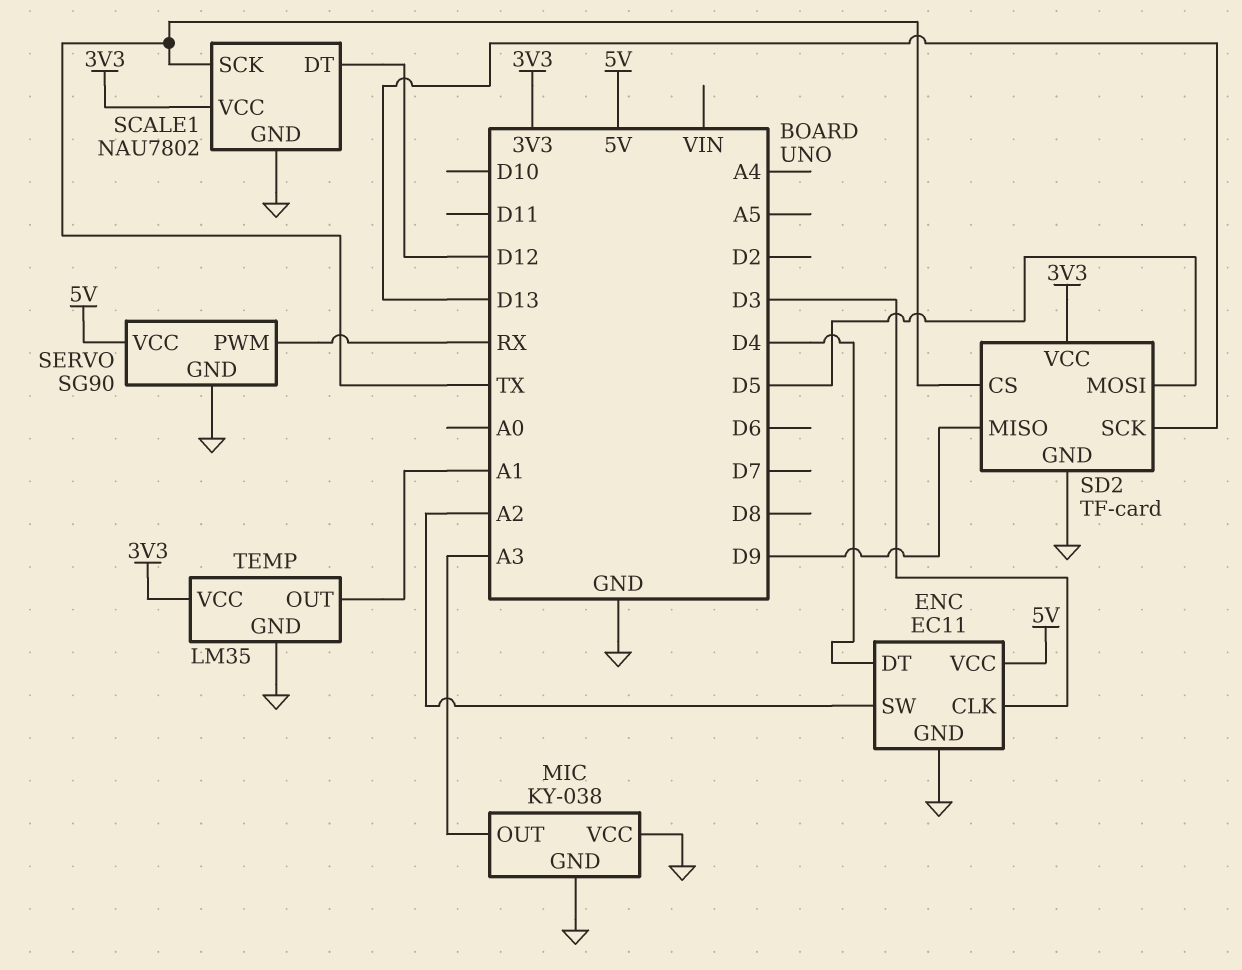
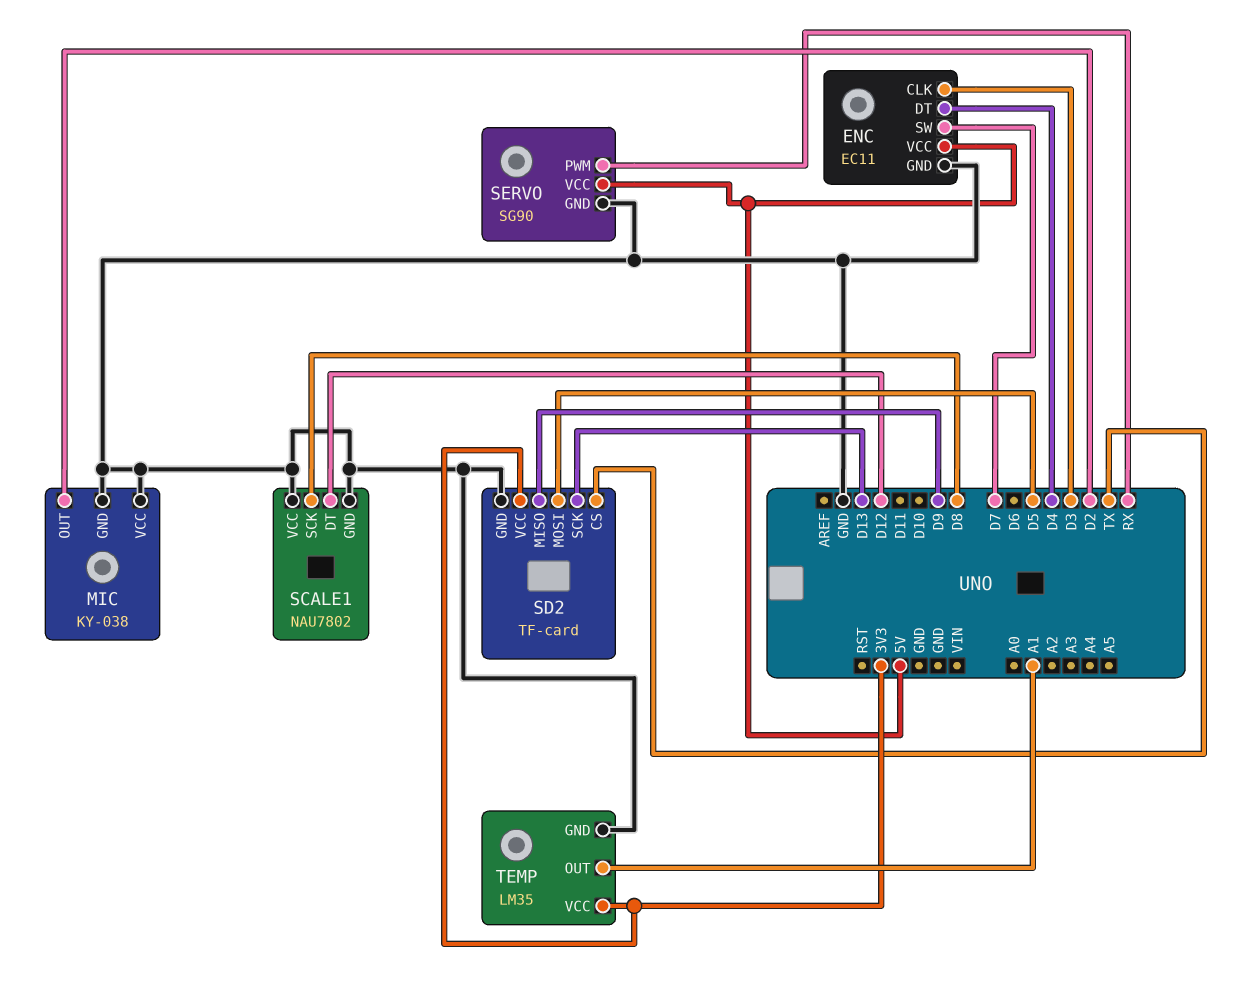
ENC pin SW: A2 -> D7
MIC pin OUT: A3 -> D2
SCALE1 pin SCK: TX -> D8
SCALE1 pin VCC: 3V3 -> GND

